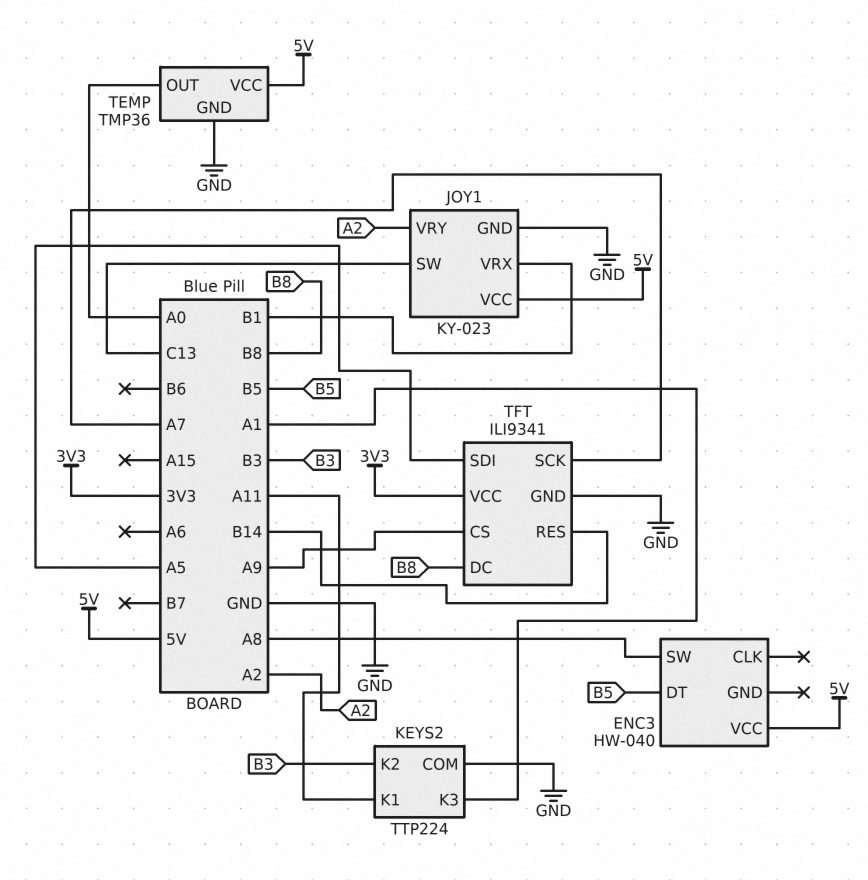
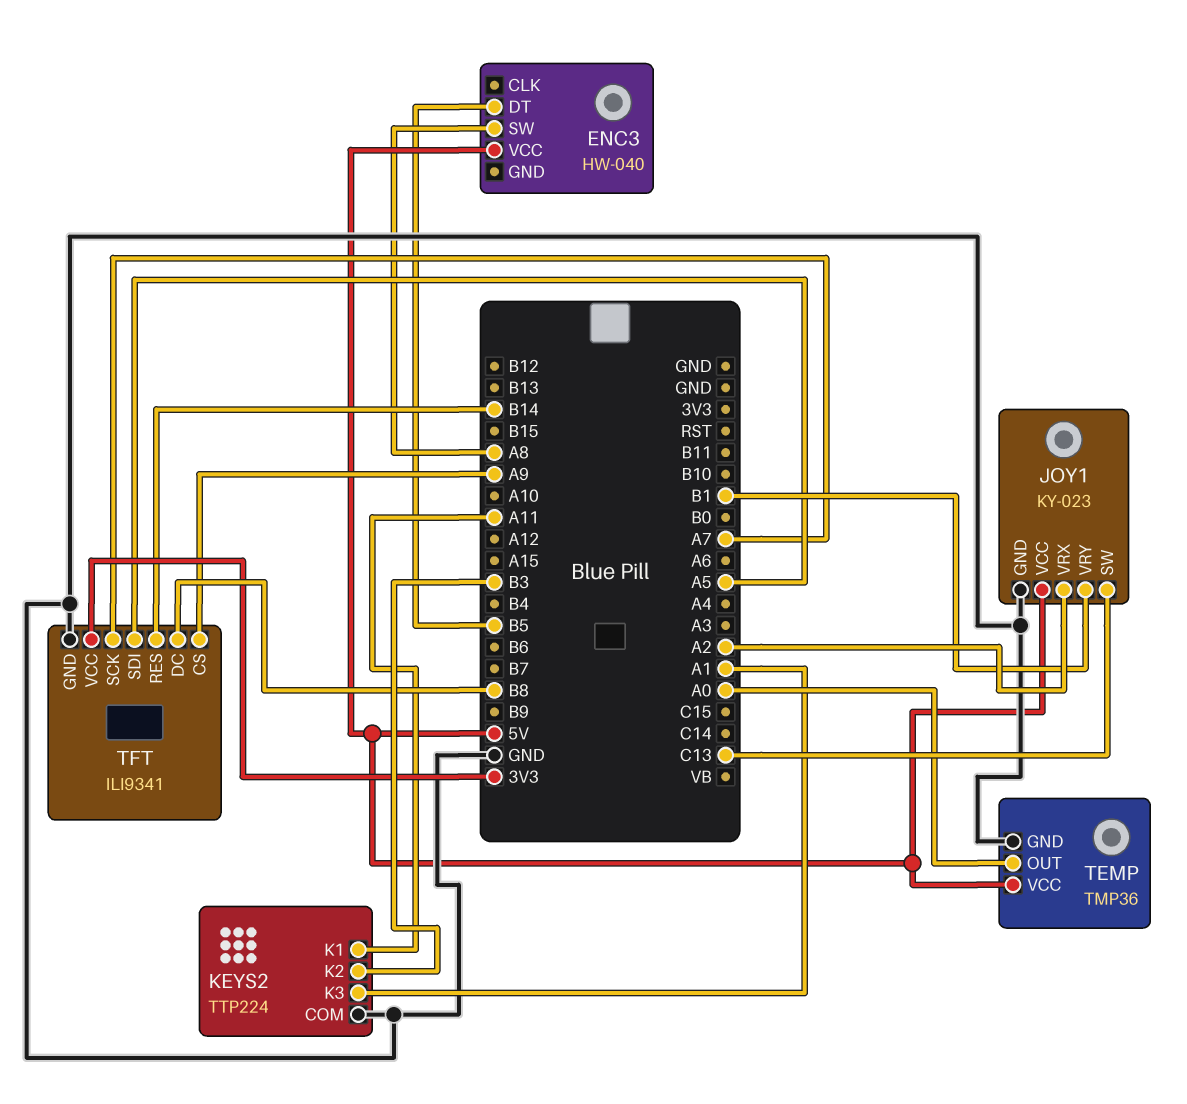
JOY1 pin VRX: B1 -> A2
JOY1 pin VRY: A2 -> B1

